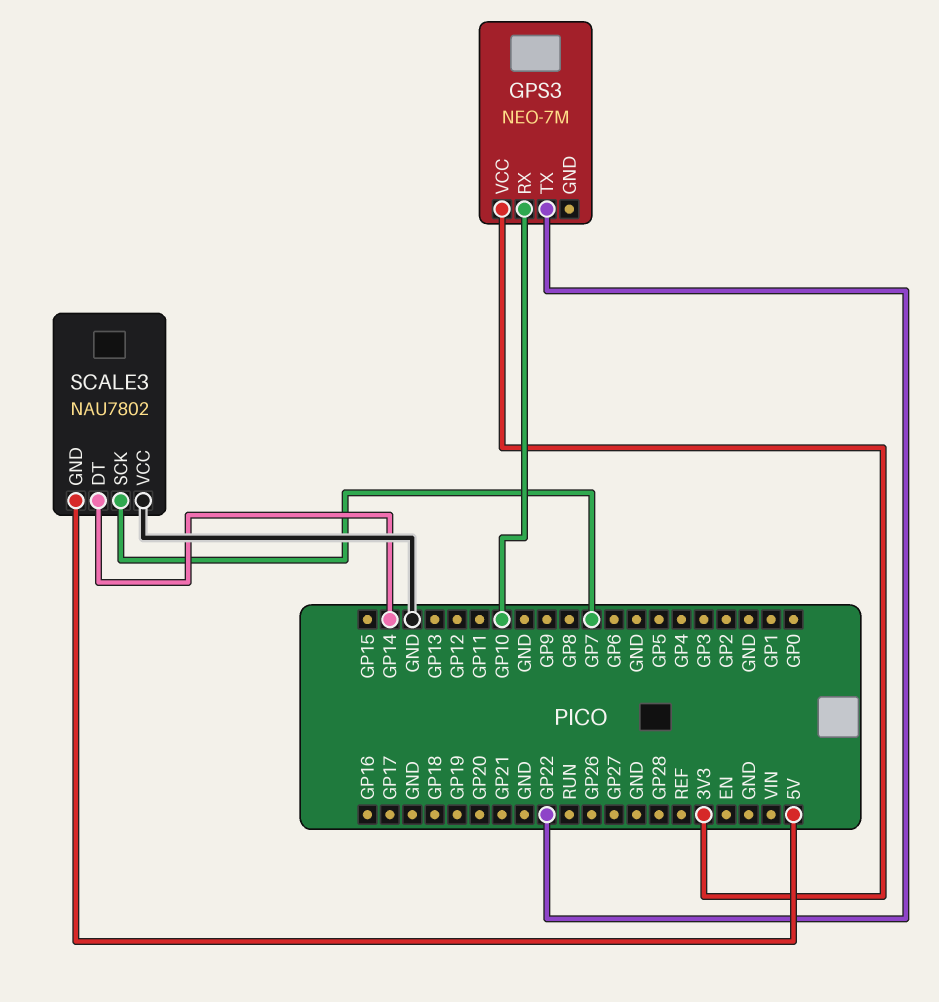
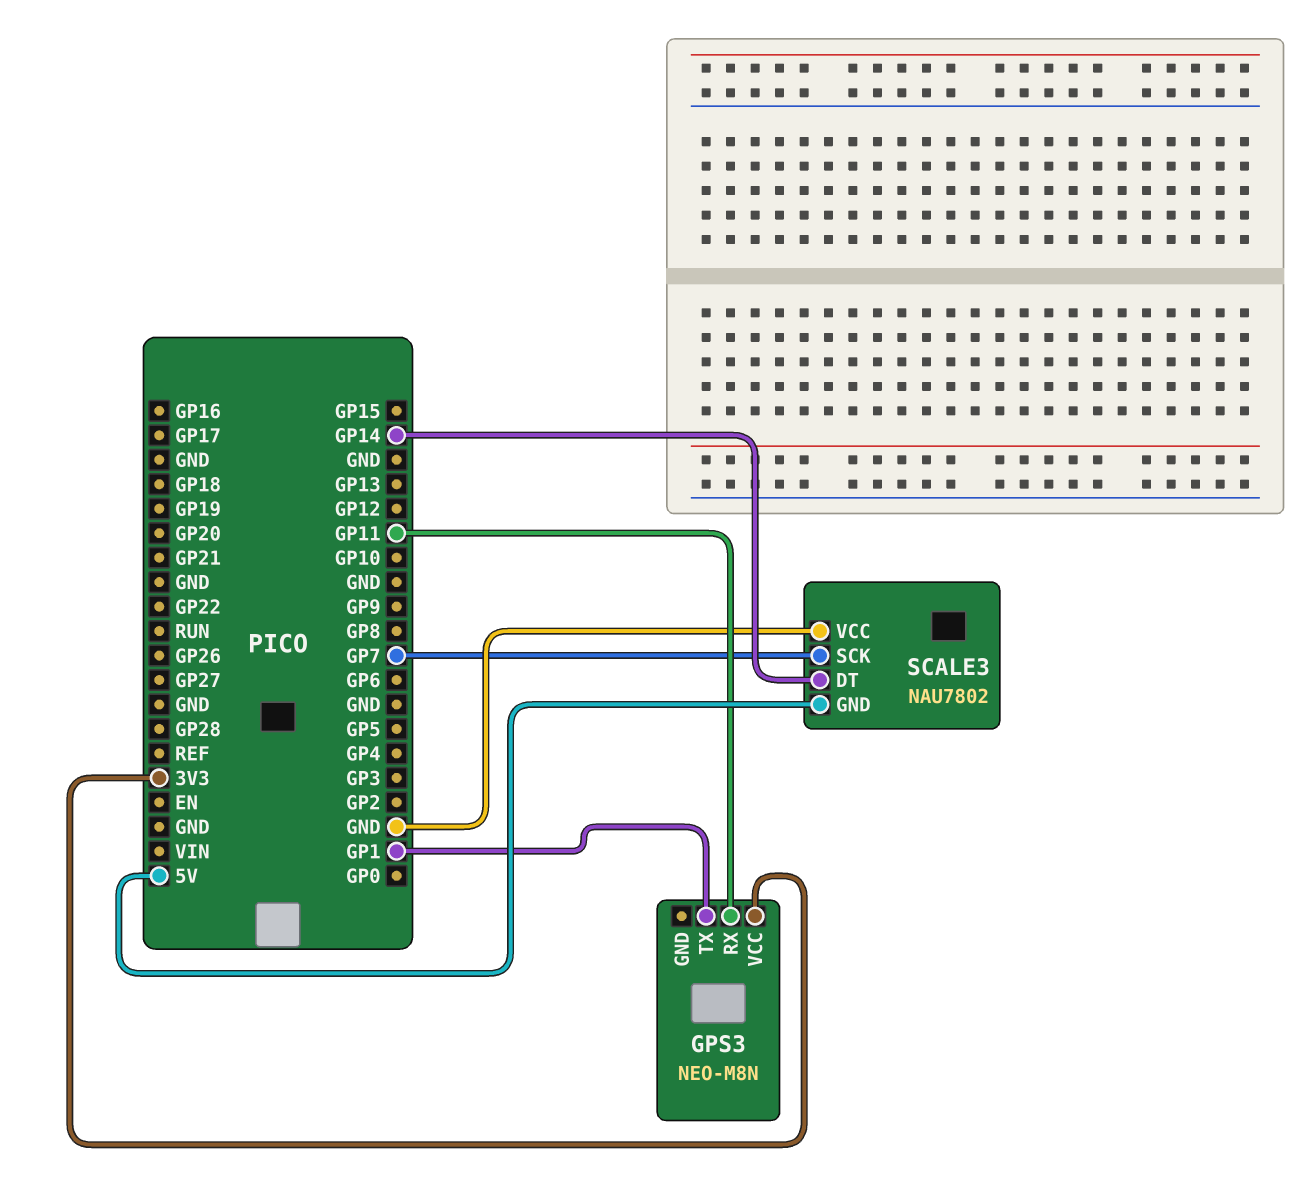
GPS3: NEO-7M -> NEO-M8N
GPS3 pin RX: GP10 -> GP11
GPS3 pin TX: GP22 -> GP1

